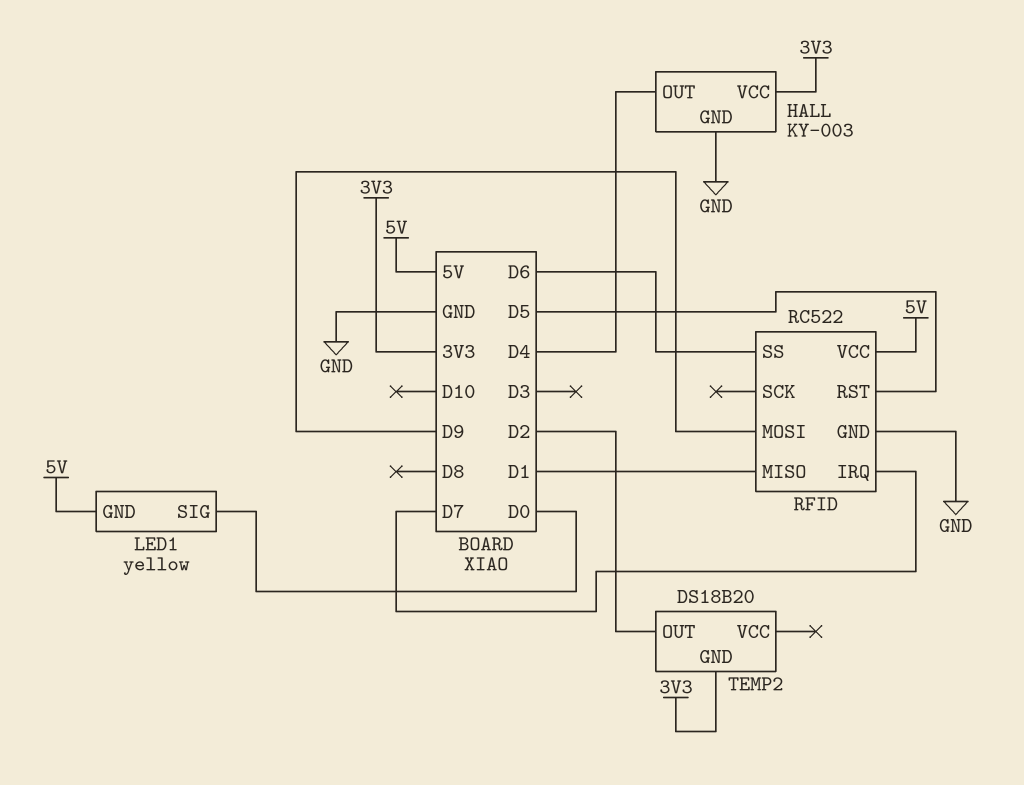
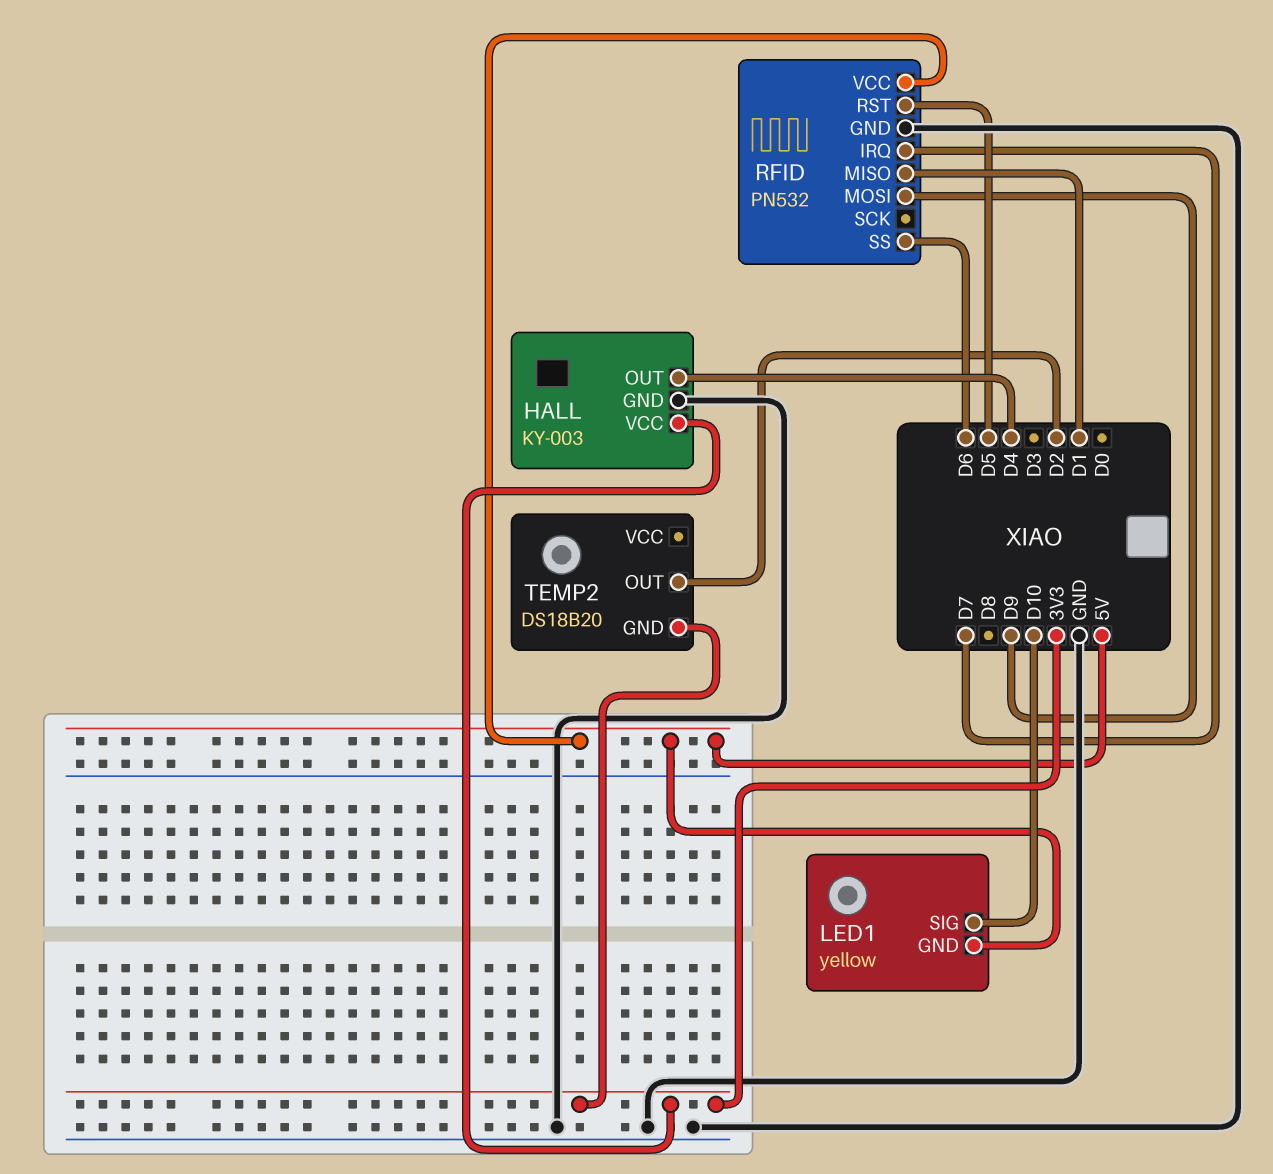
LED1 pin SIG: D0 -> D10
RFID: RC522 -> PN532

